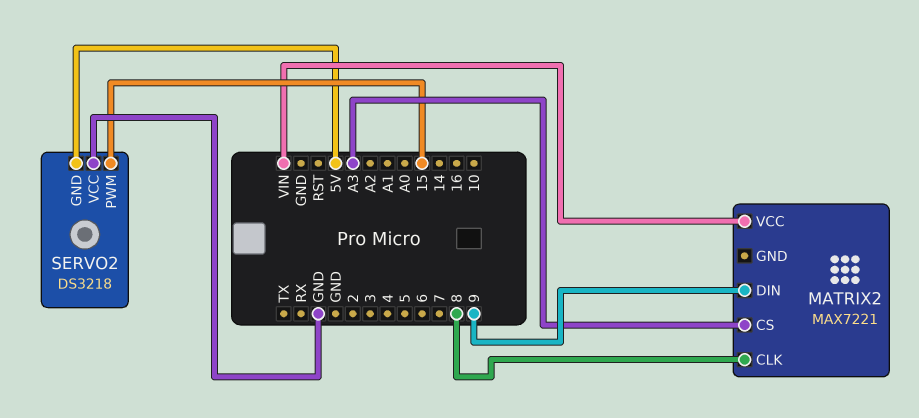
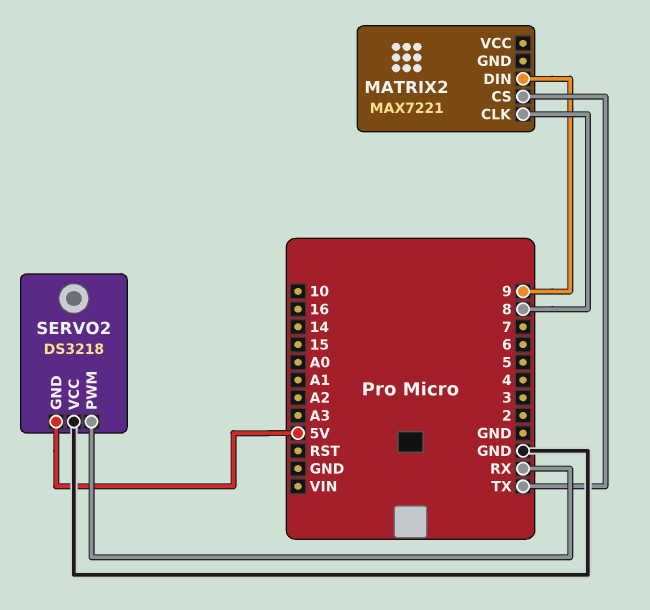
MATRIX2 pin CS: A3 -> TX
MATRIX2 pin VCC: VIN -> none
SERVO2 pin PWM: 15 -> RX

